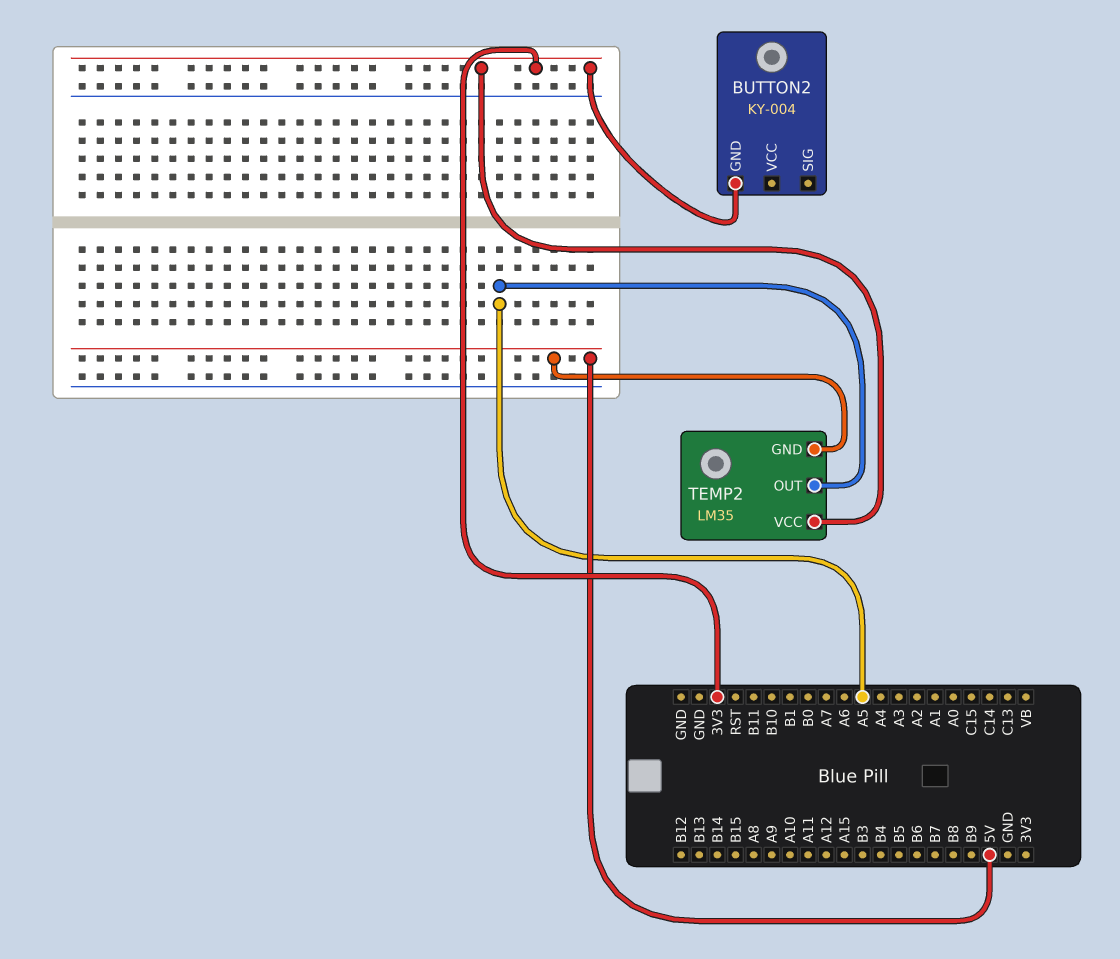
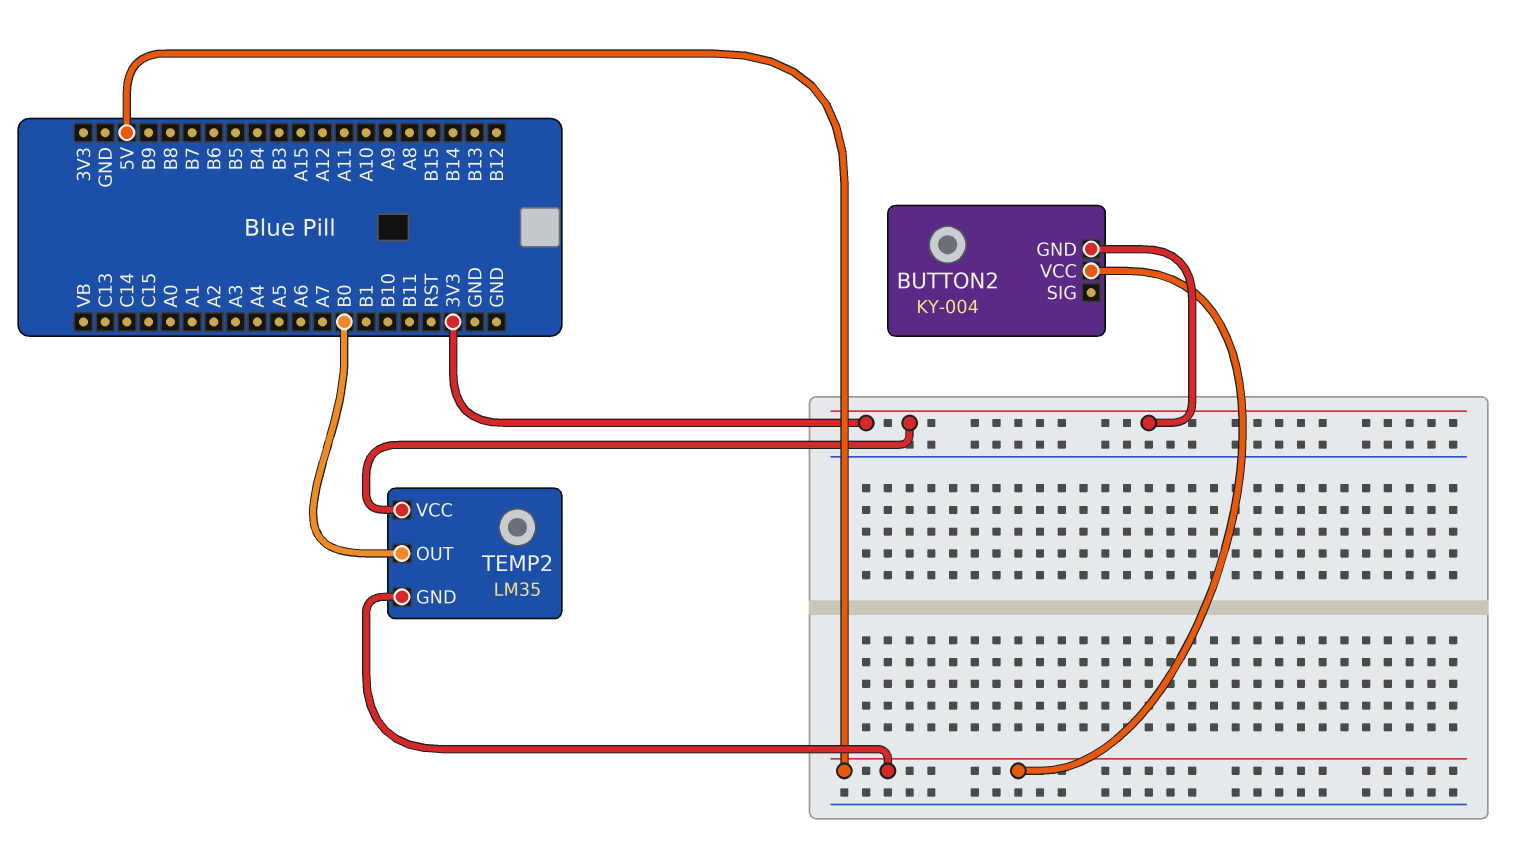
BUTTON2 pin VCC: none -> 5V
TEMP2 pin OUT: A5 -> B0

